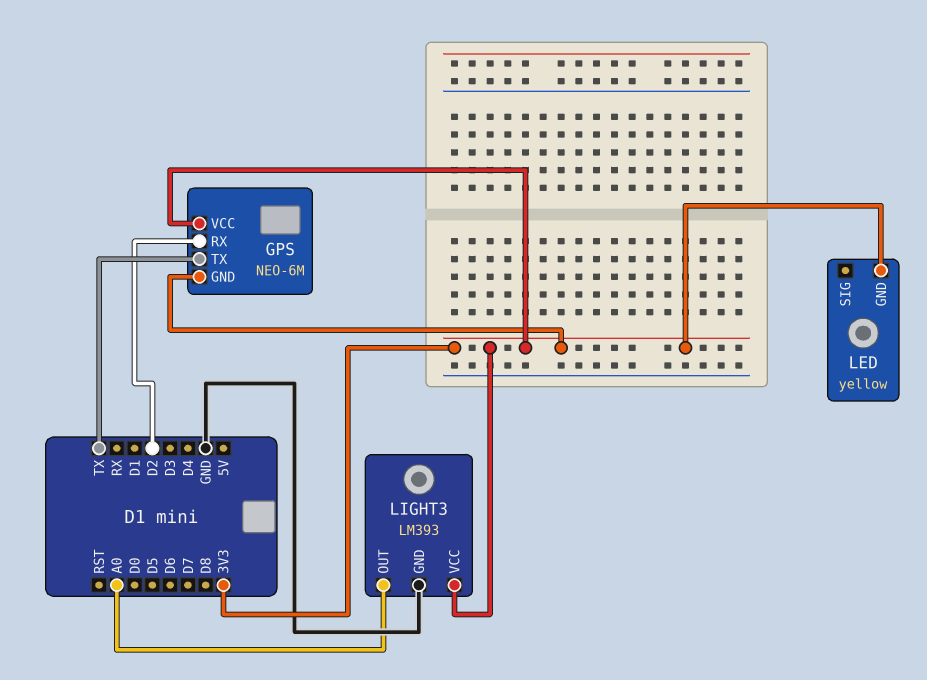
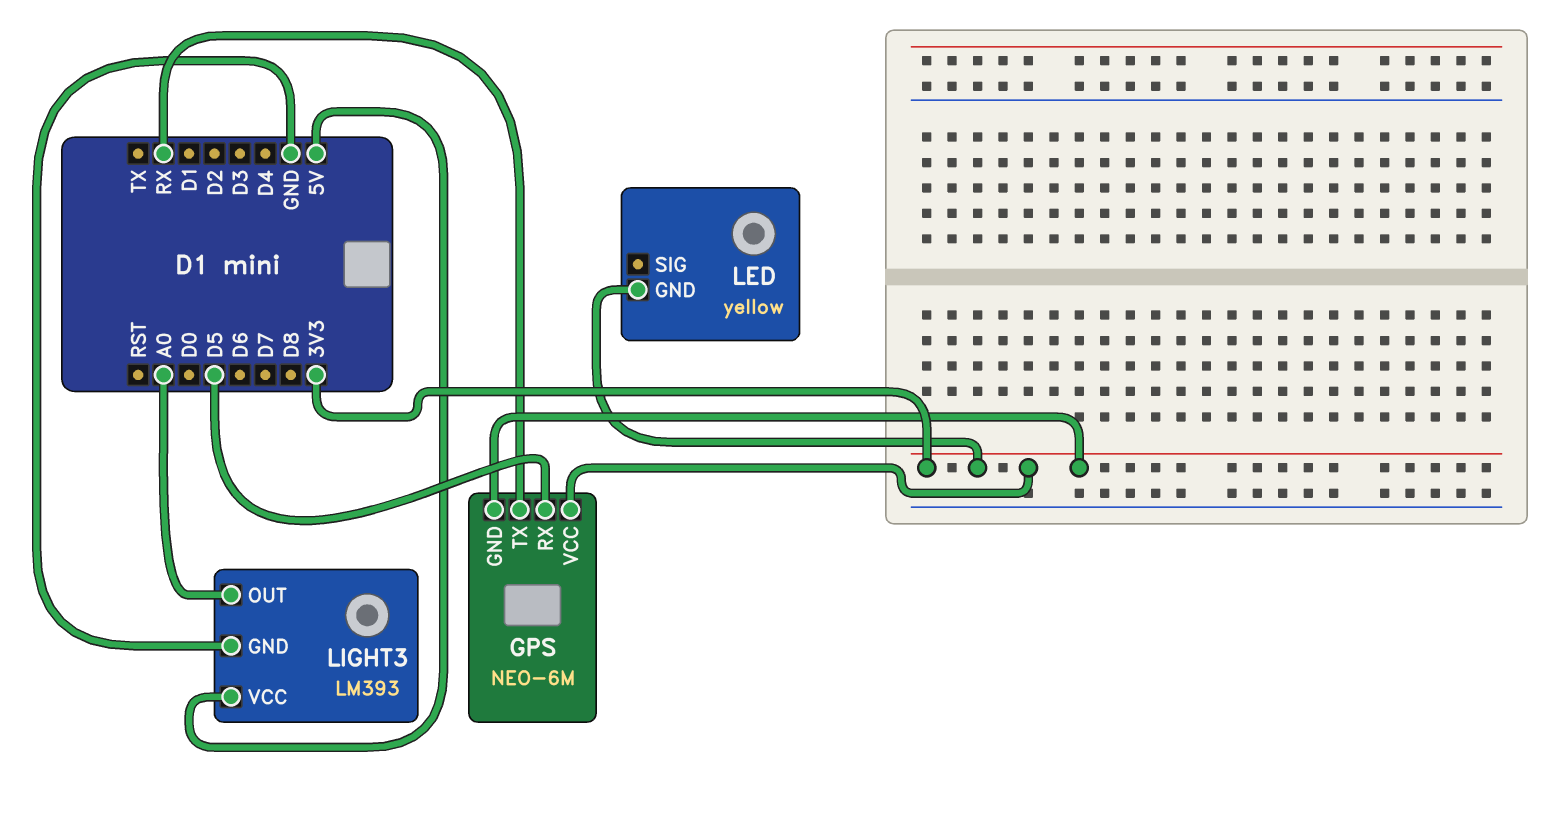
GPS pin RX: D2 -> D5
GPS pin TX: TX -> RX
LIGHT3 pin VCC: 3V3 -> 5V

